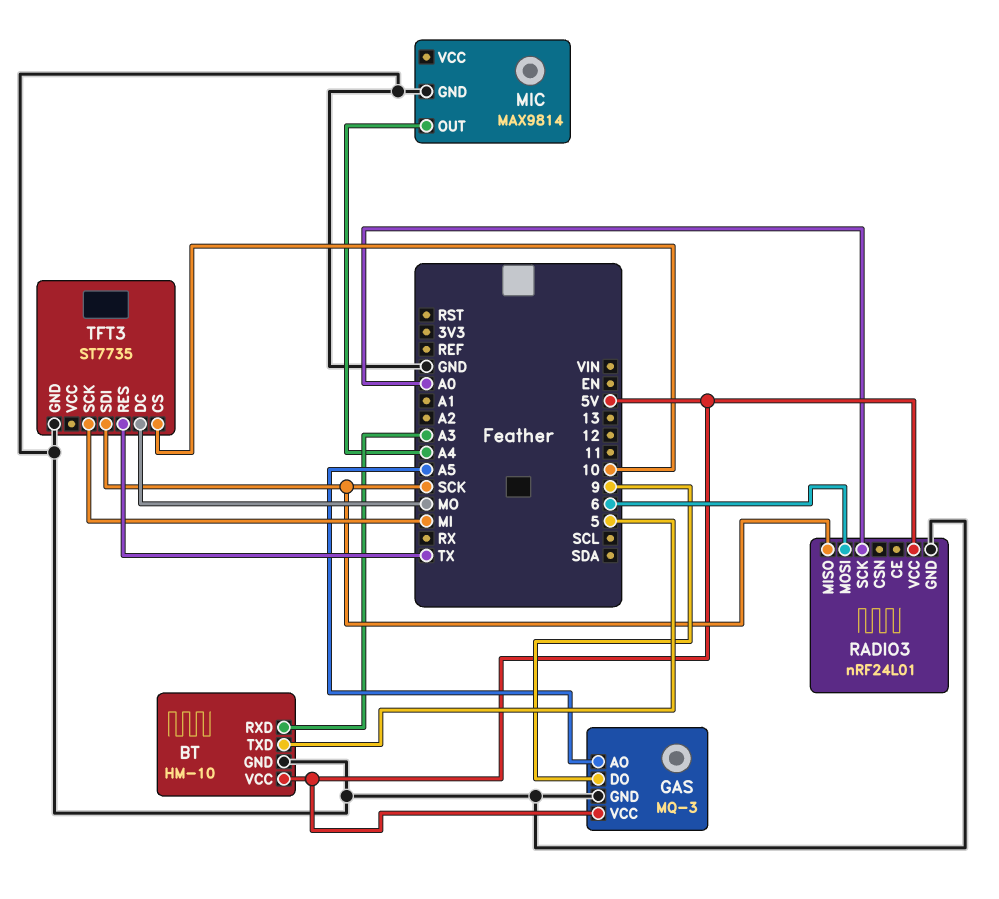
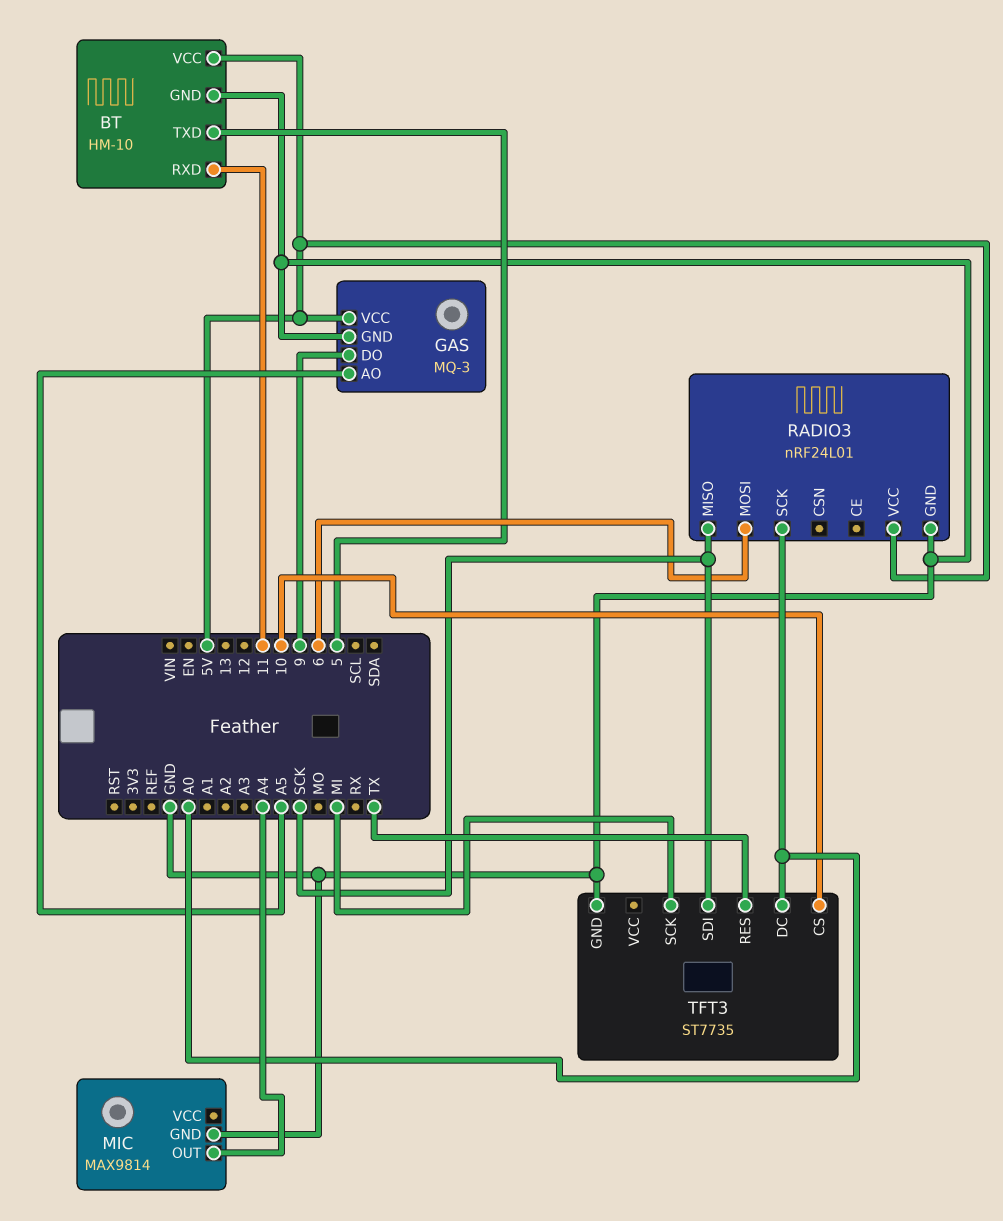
BT pin RXD: A3 -> 11
TFT3 pin DC: MO -> A0

